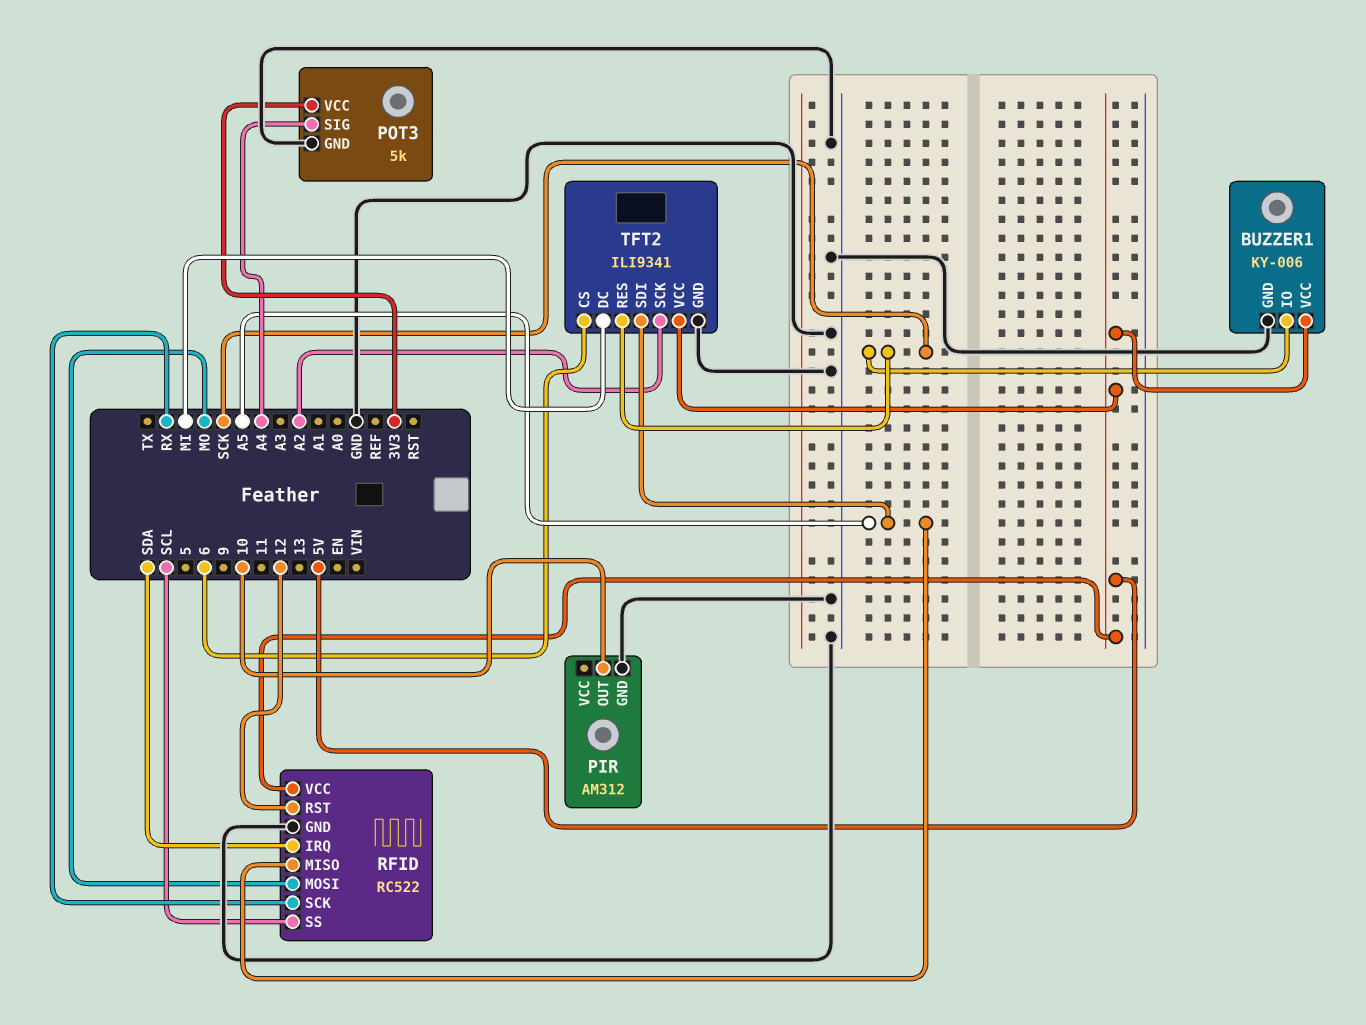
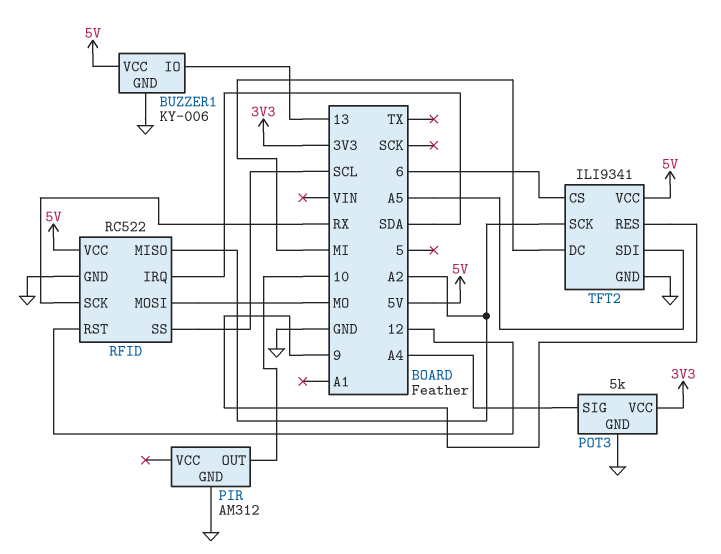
BUZZER1 pin IO: SCK -> 13
RFID pin MISO: A5 -> A2
TFT2 pin RES: SCK -> 9

